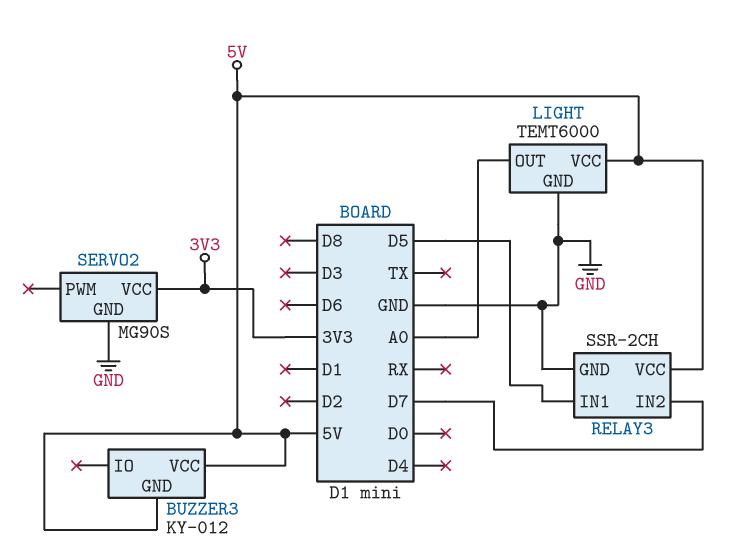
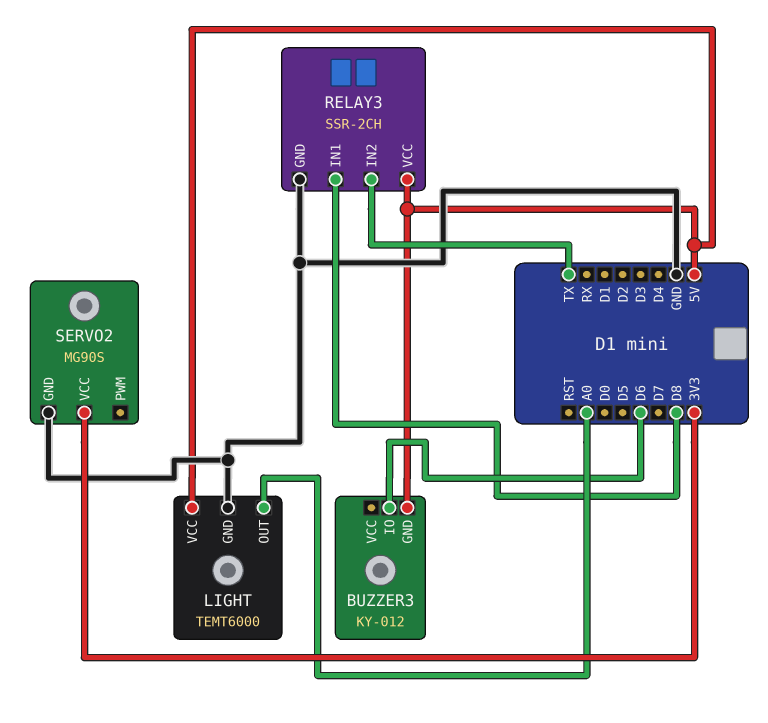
BUZZER3 pin IO: none -> D6
BUZZER3 pin VCC: 5V -> none
RELAY3 pin IN1: D5 -> D8
RELAY3 pin IN2: D7 -> TX

